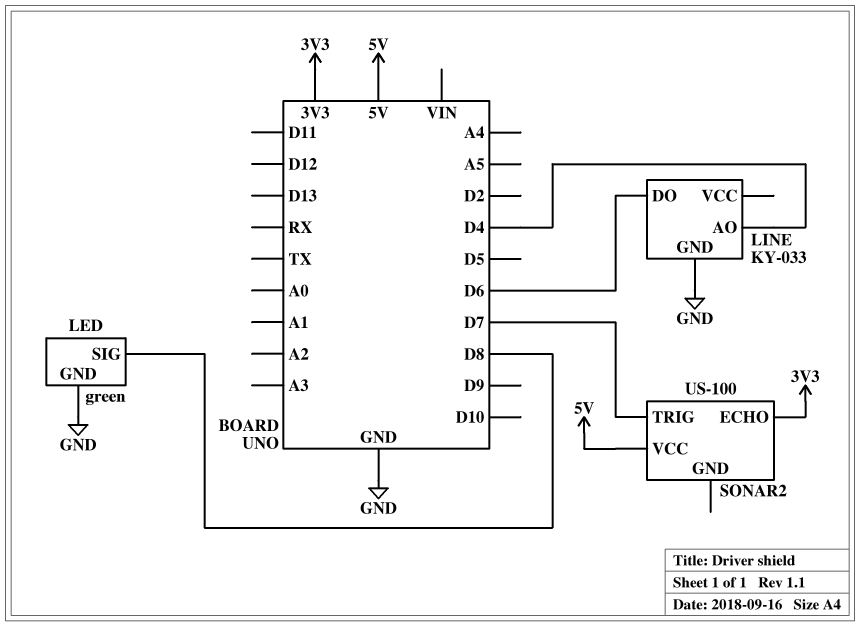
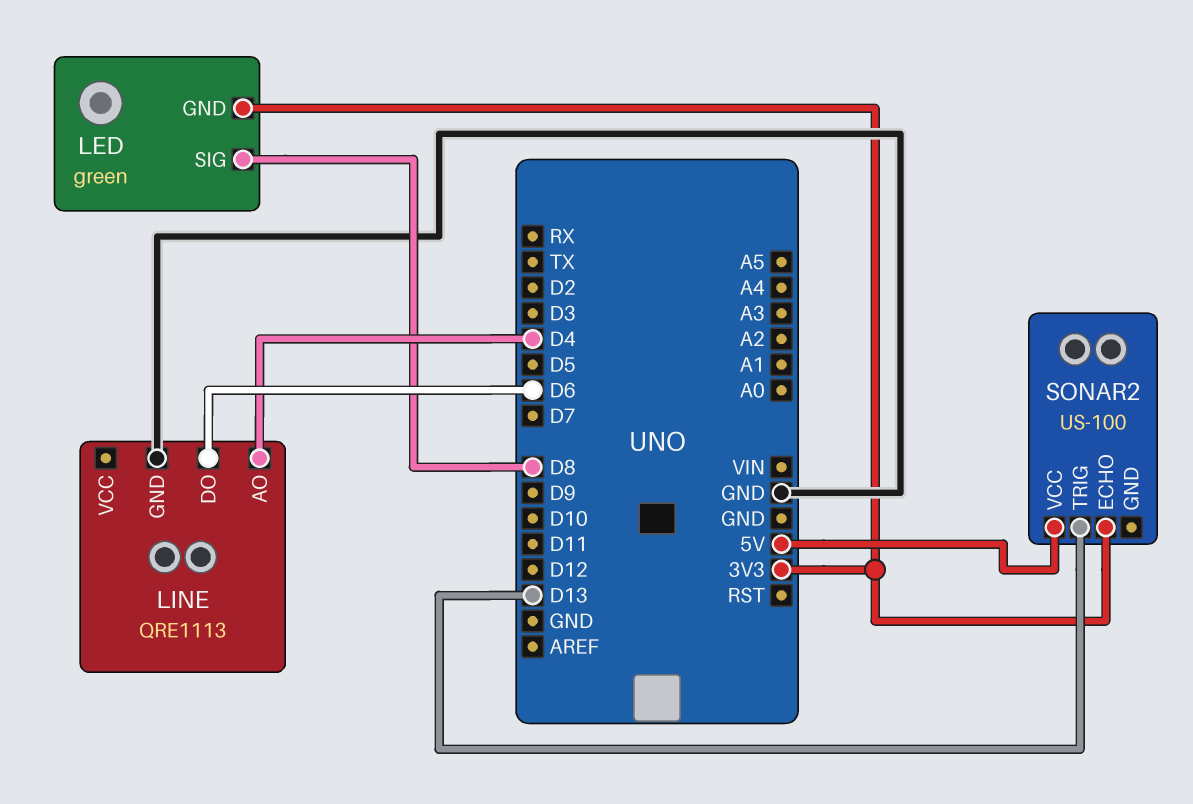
LED pin GND: GND -> 3V3
LINE: KY-033 -> QRE1113
SONAR2 pin TRIG: D7 -> D13

